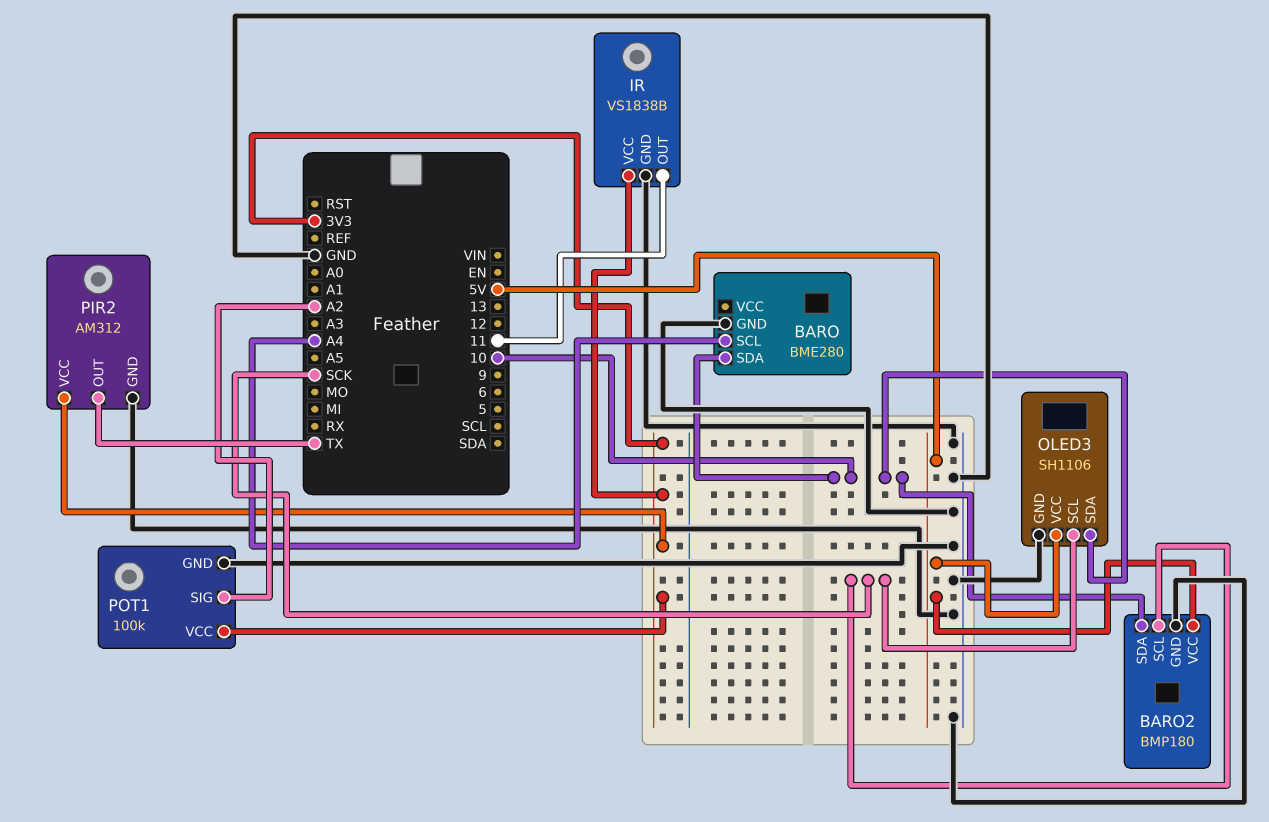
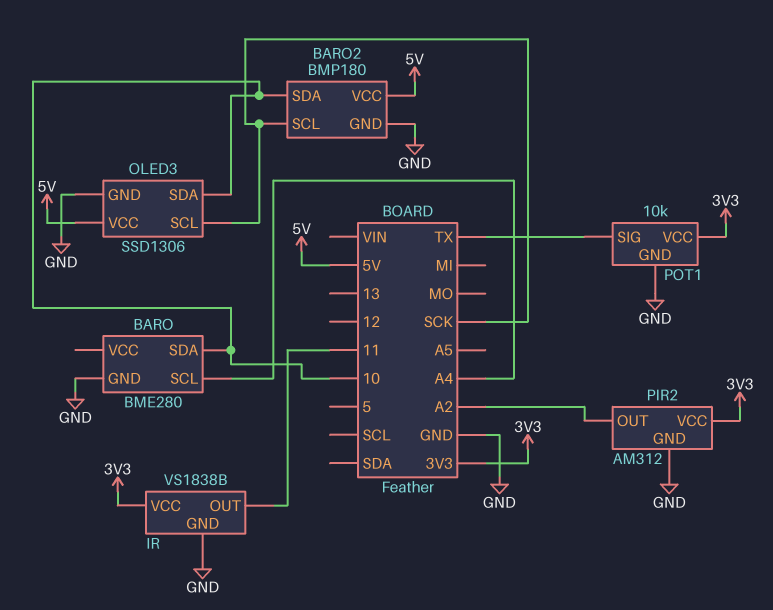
OLED3: SH1106 -> SSD1306
PIR2 pin OUT: TX -> A2
POT1: 100k -> 10k
POT1 pin SIG: A2 -> TX

